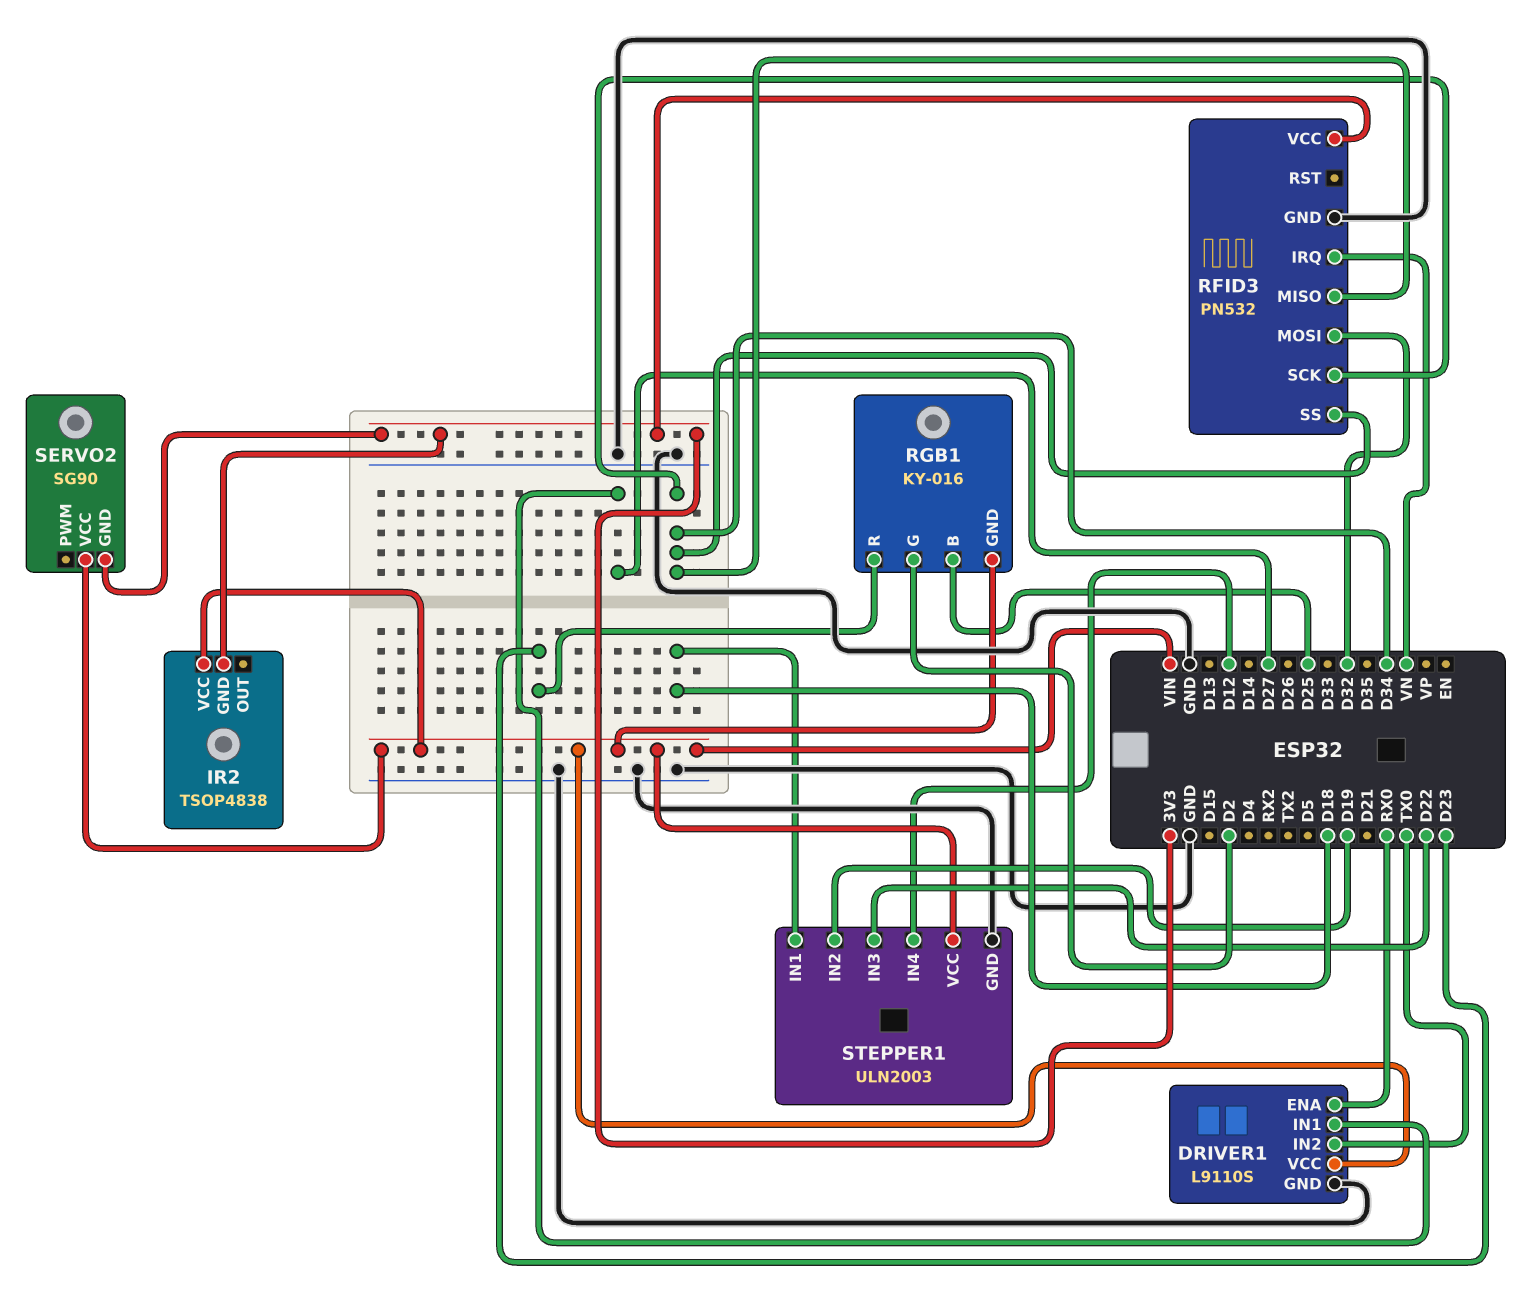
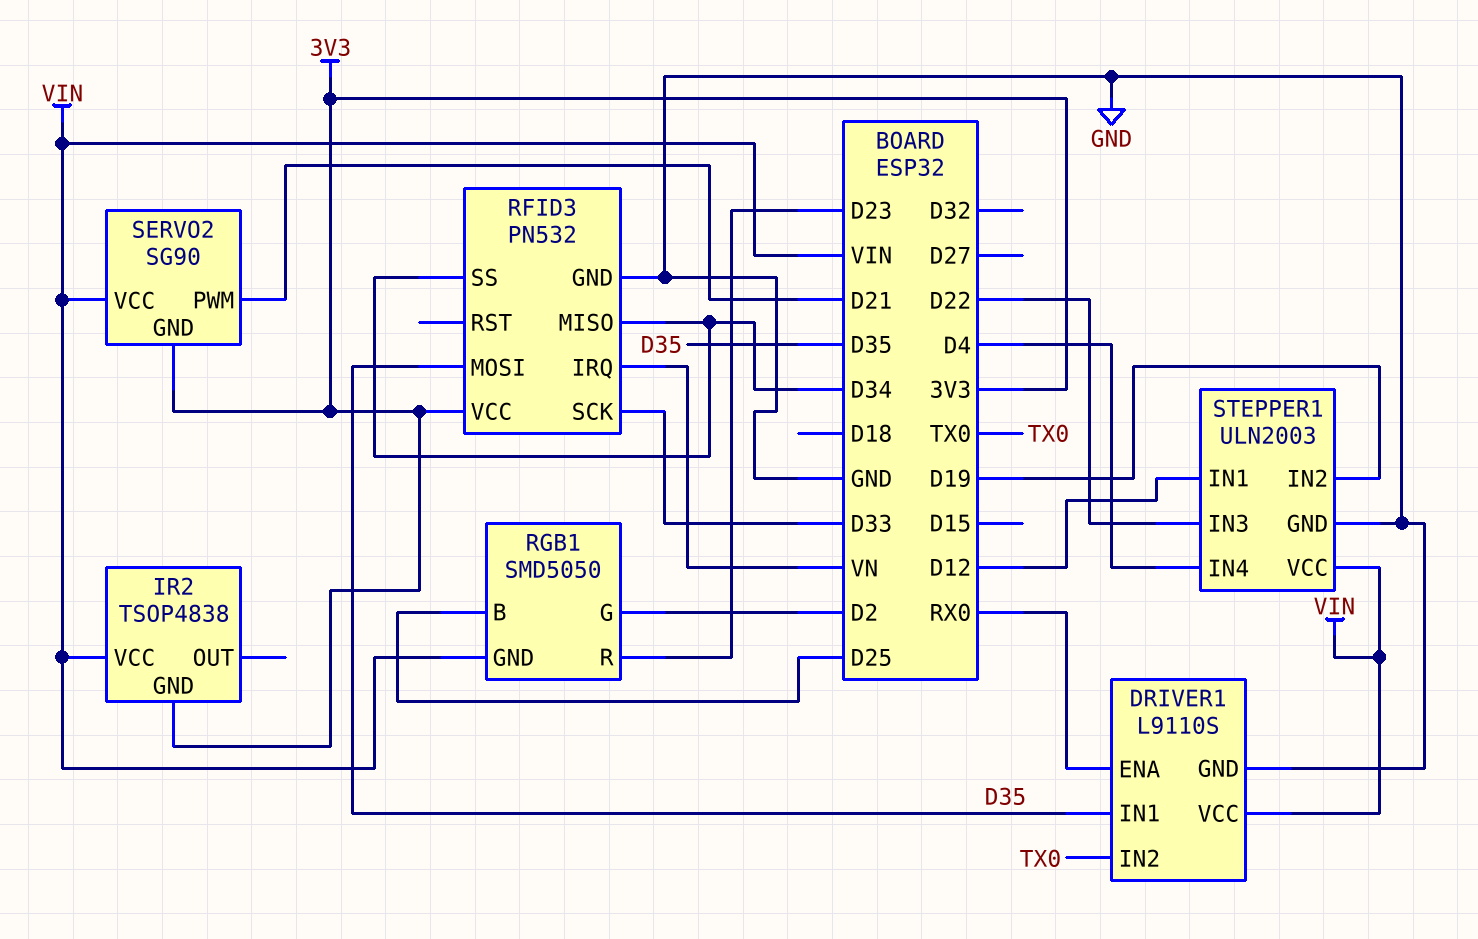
DRIVER1 pin IN1: D27 -> D35
RFID3 pin MOSI: D32 -> D35
RFID3 pin SCK: D34 -> D33
RGB1: KY-016 -> SMD5050
SERVO2 pin PWM: none -> D21
STEPPER1 pin IN1: D18 -> D12
STEPPER1 pin IN4: D12 -> D4

